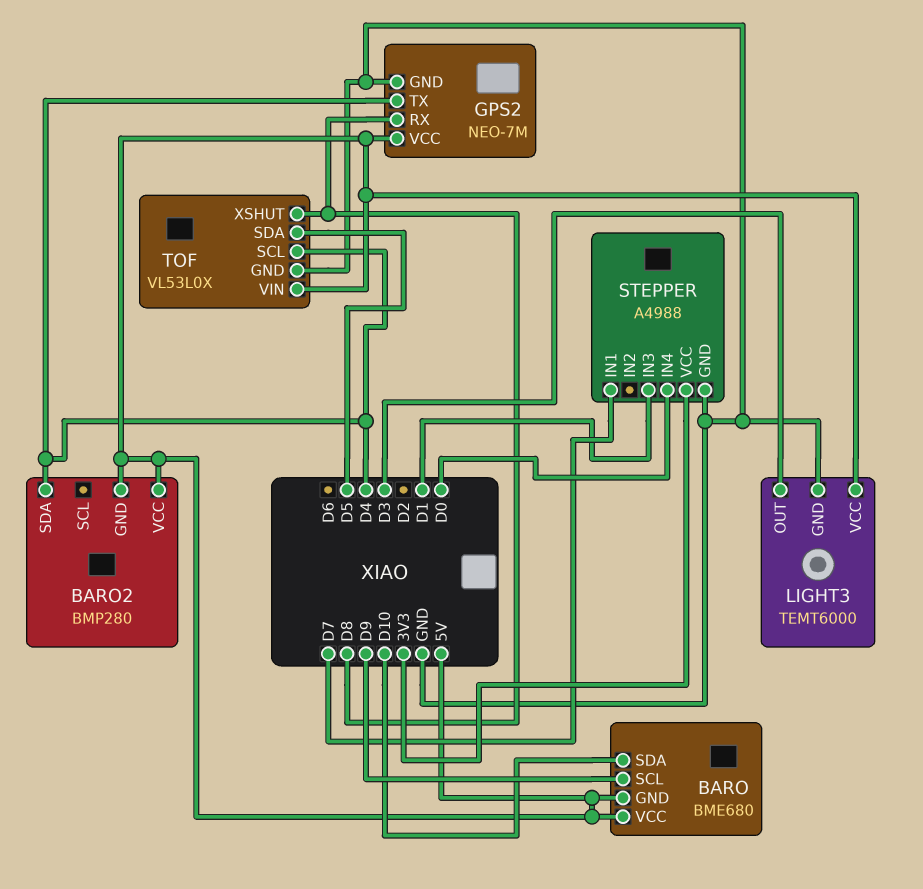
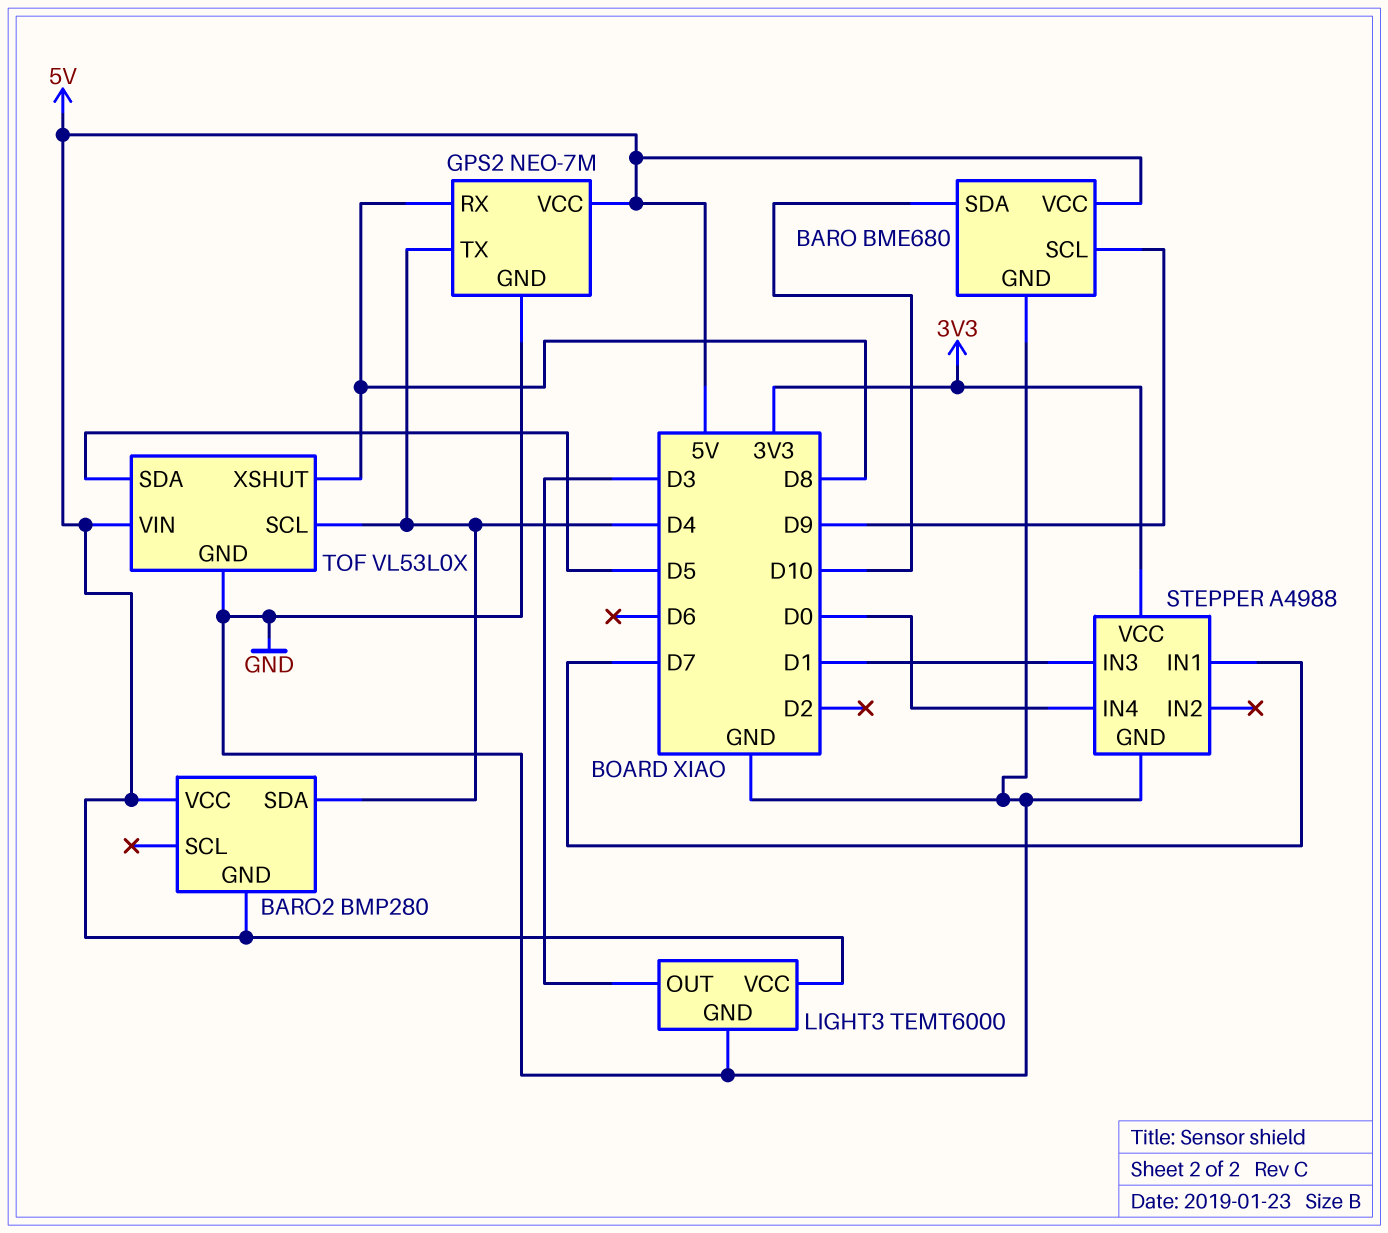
BARO pin GND: 5V -> GND

